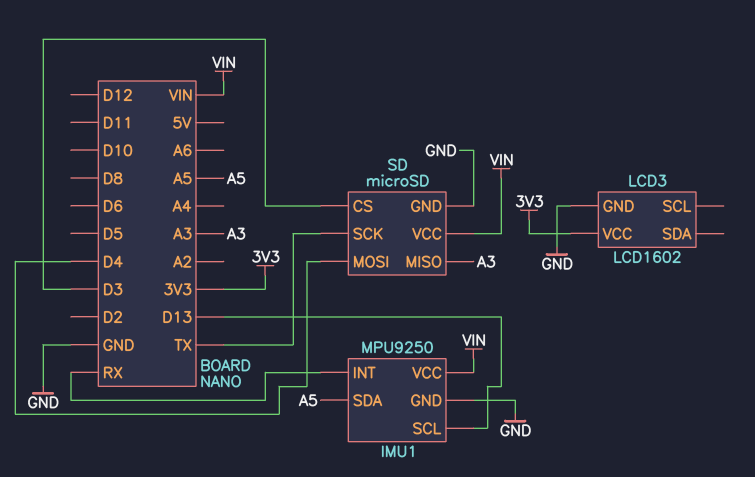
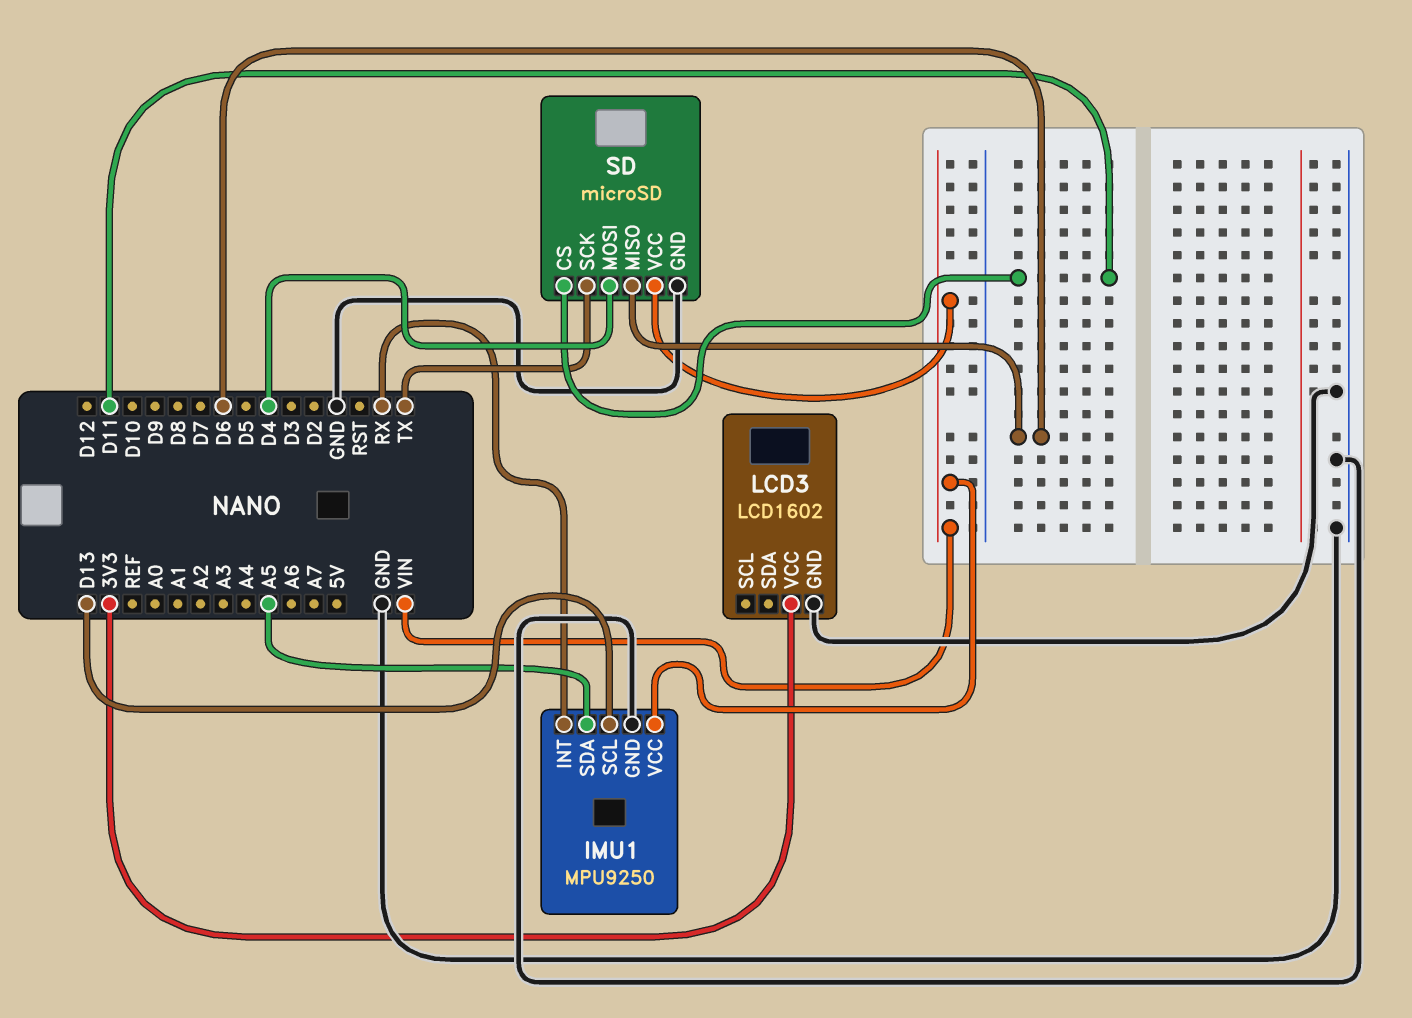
SD pin CS: D3 -> D11
SD pin MISO: A3 -> D6

